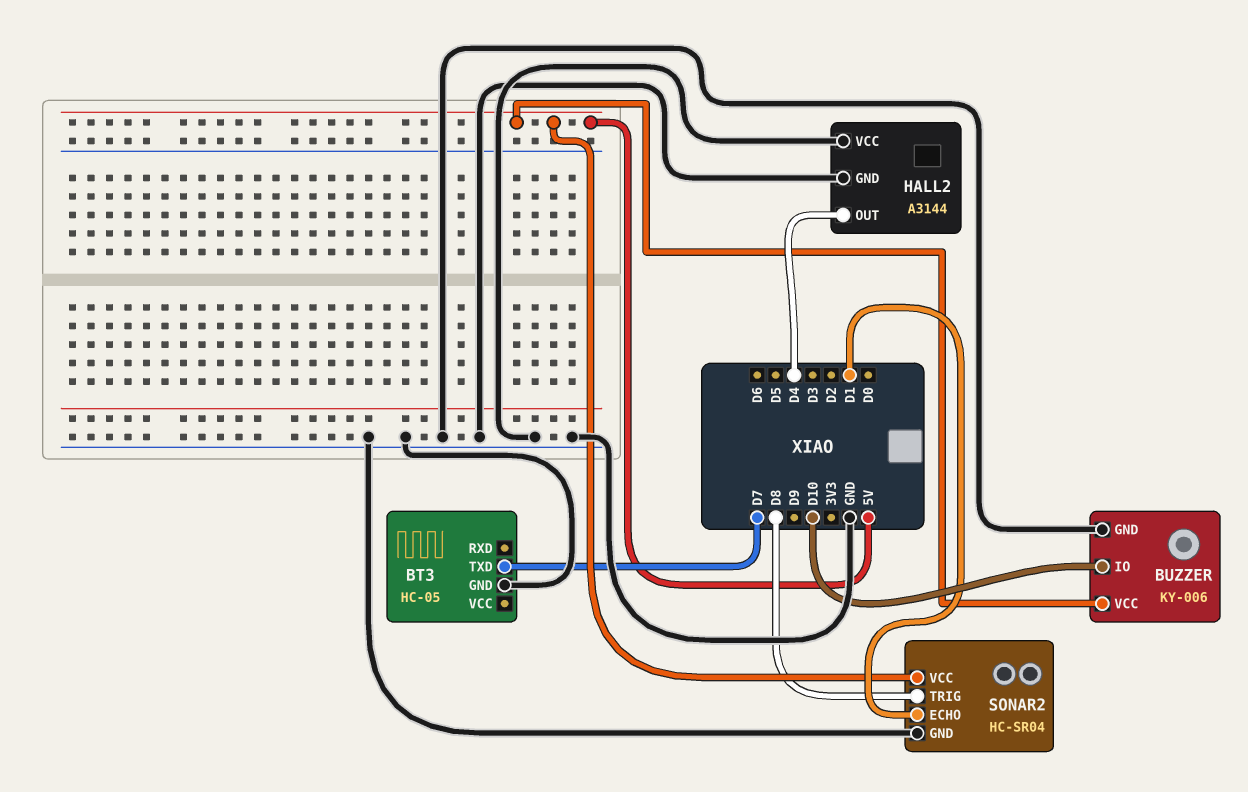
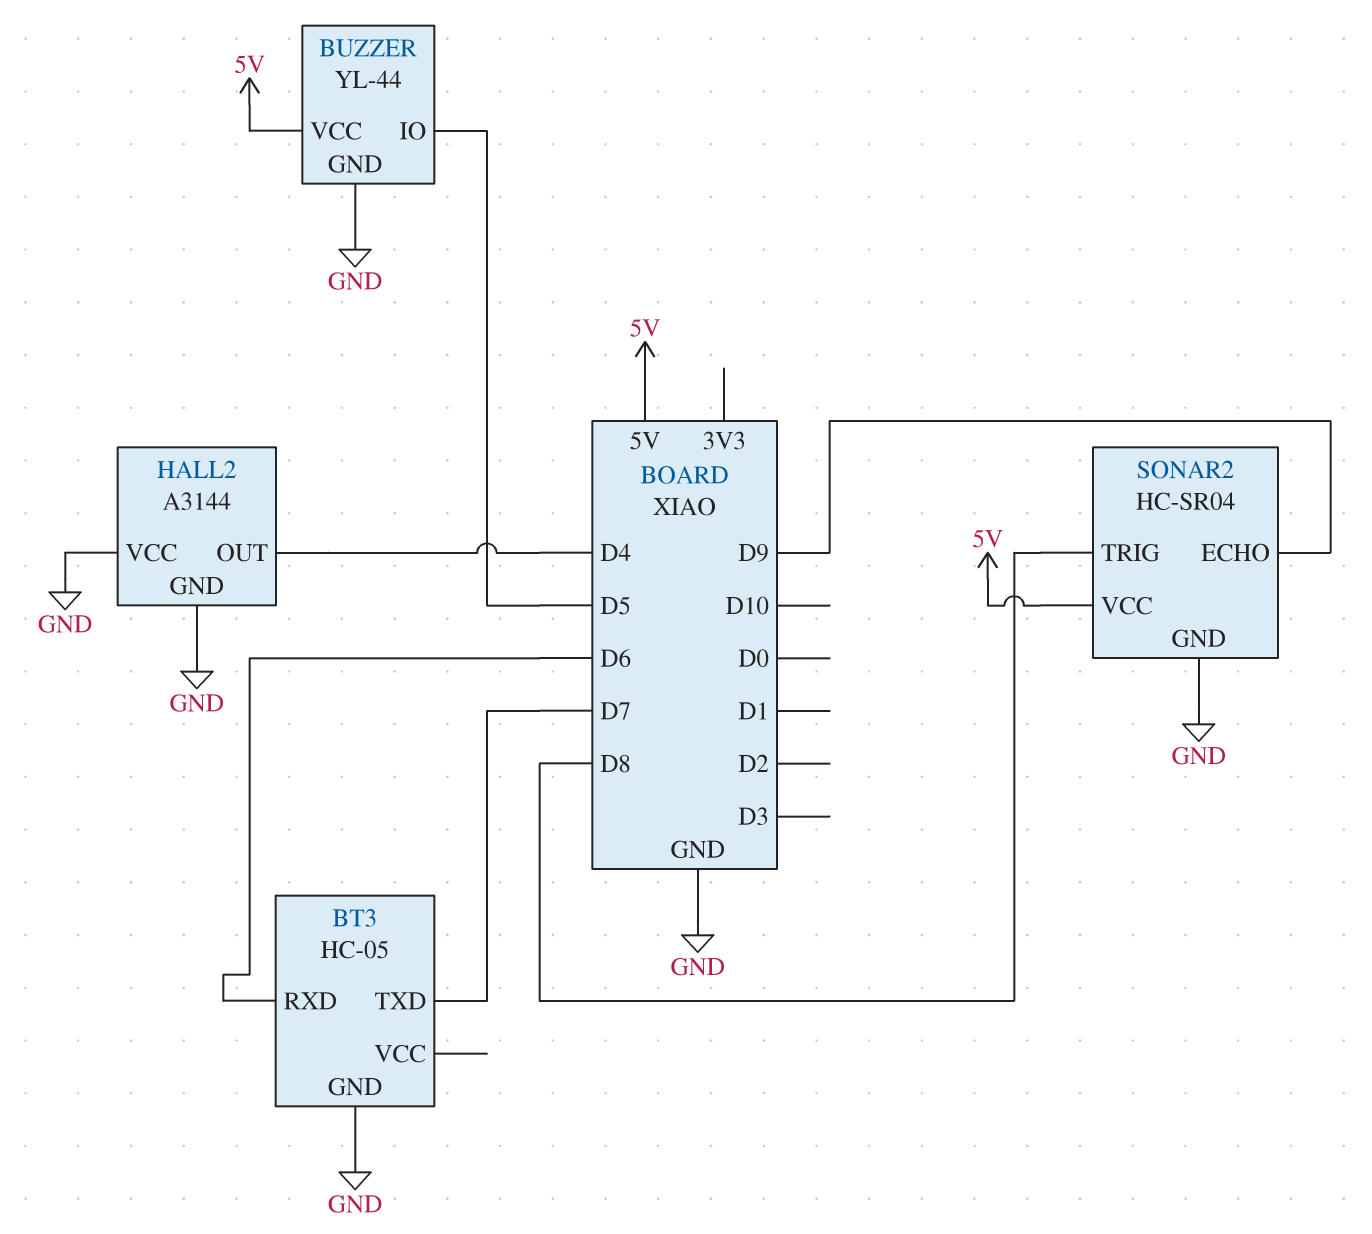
BT3 pin RXD: none -> D6
BUZZER: KY-006 -> YL-44
BUZZER pin IO: D10 -> D5
SONAR2 pin ECHO: D1 -> D9

